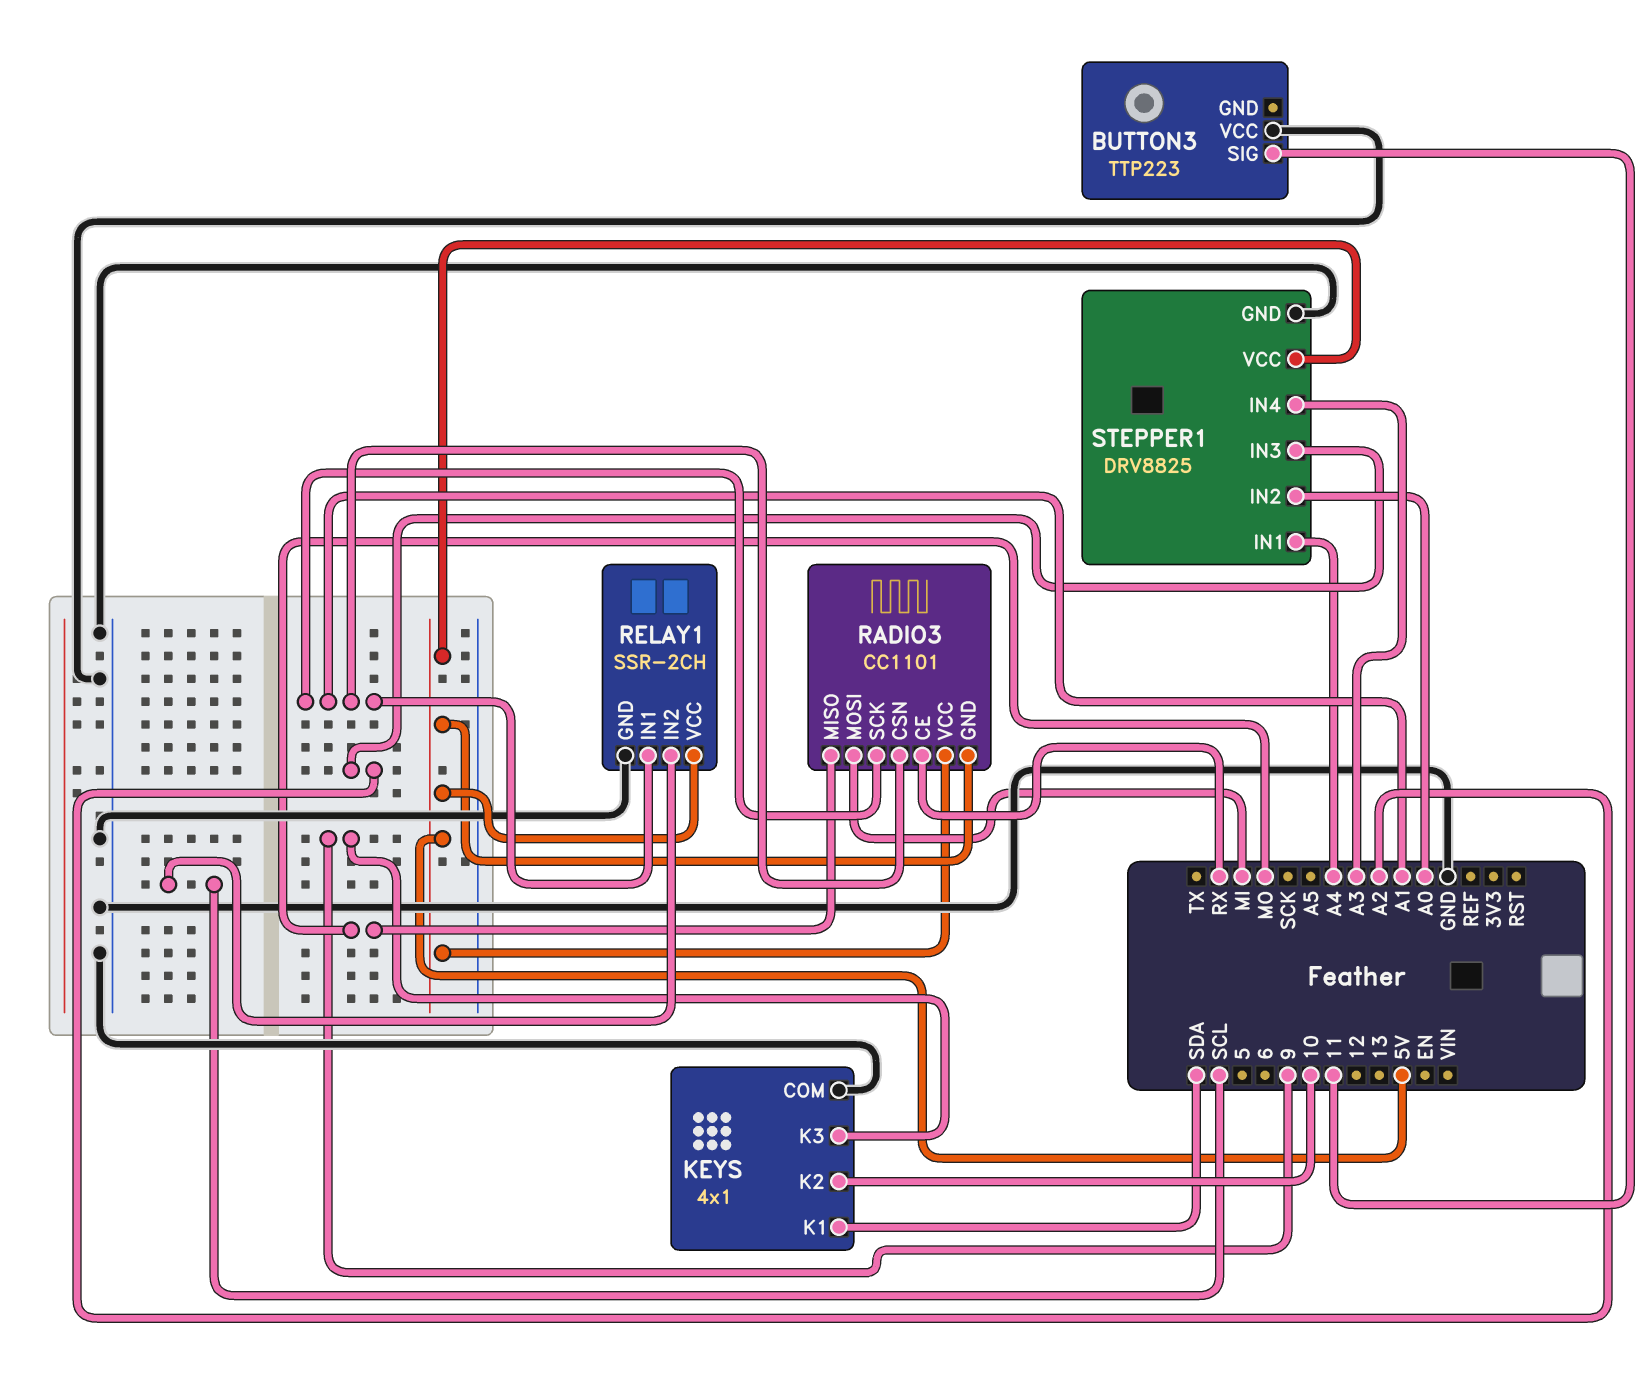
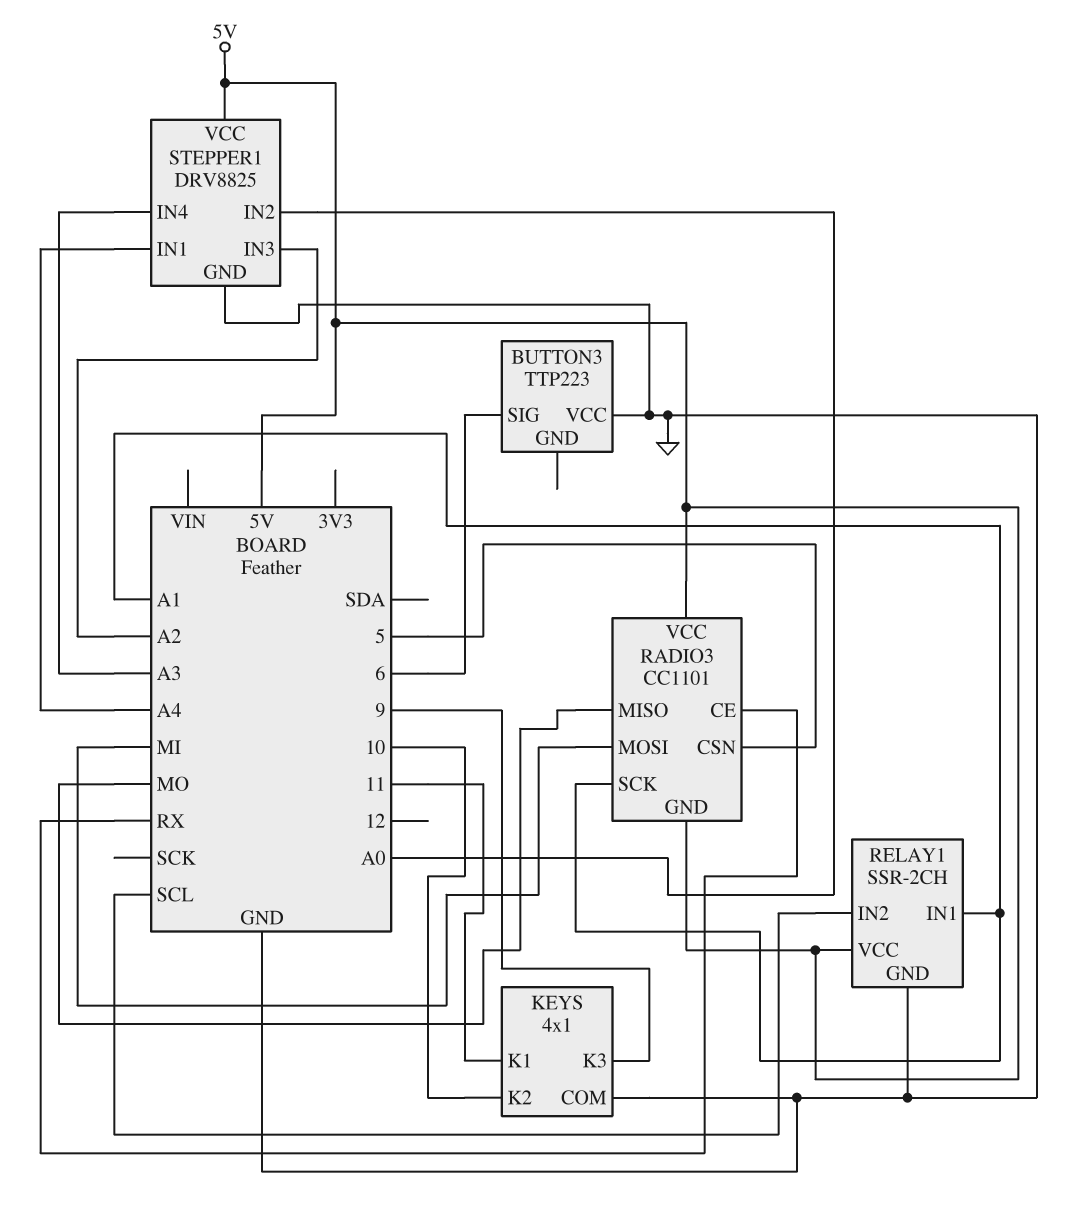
BUTTON3 pin SIG: 11 -> 6
KEYS pin K1: SDA -> 11
RADIO3 pin CSN: A1 -> 5

